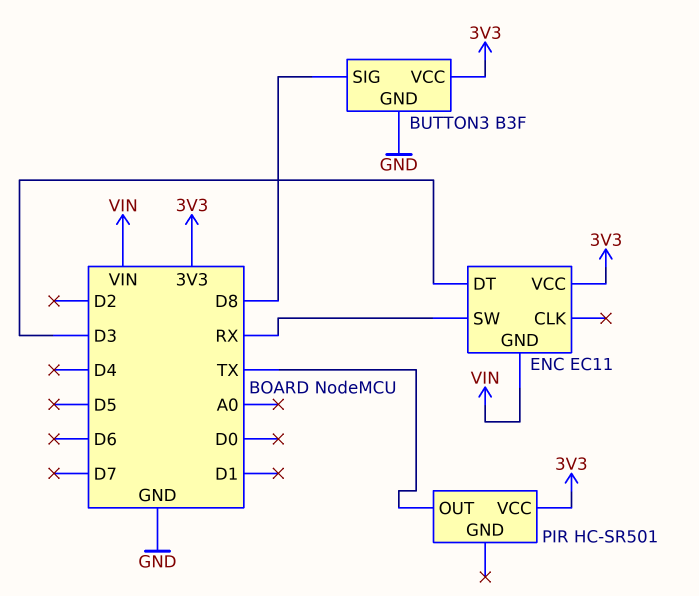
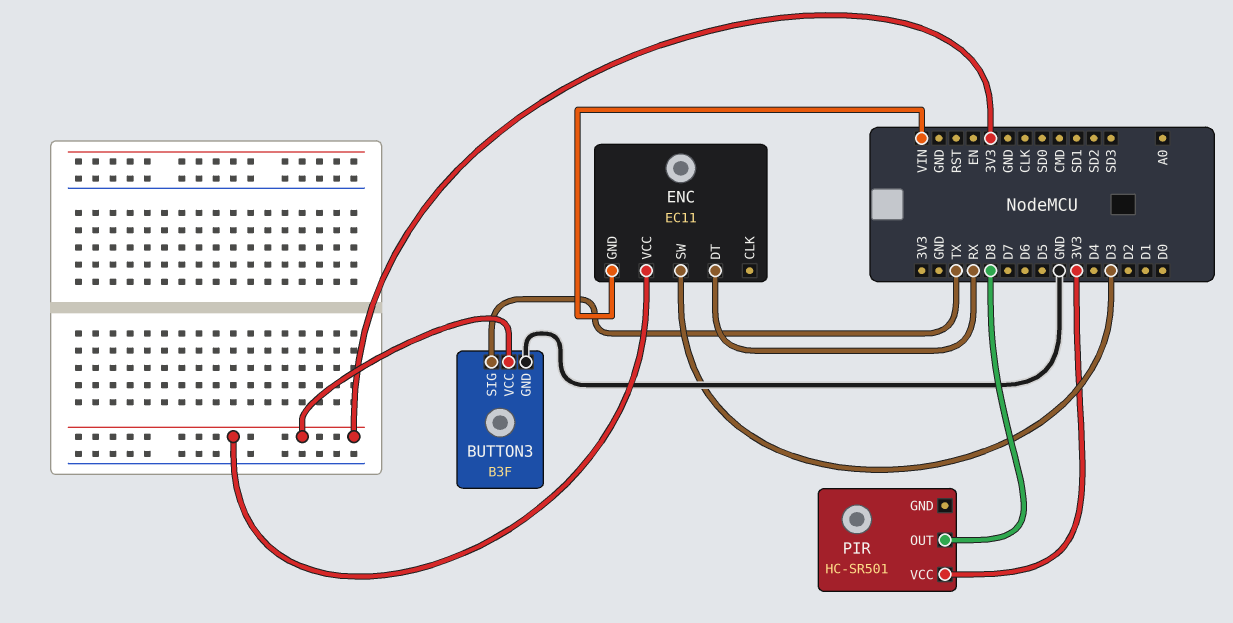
BUTTON3 pin SIG: D8 -> TX
ENC pin DT: D3 -> RX
ENC pin SW: RX -> D3
PIR pin OUT: TX -> D8

